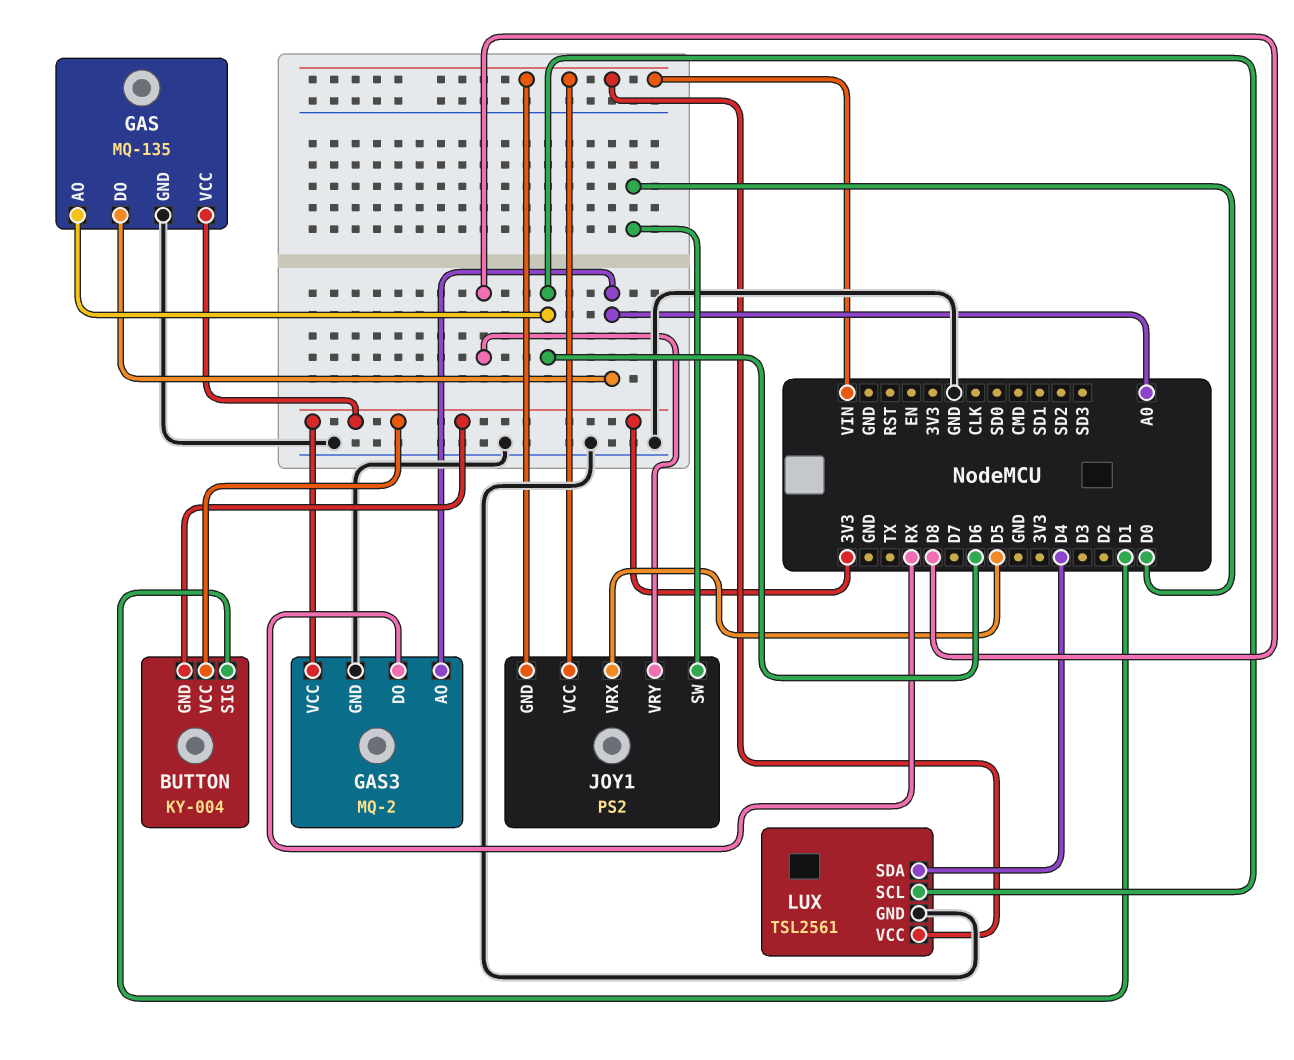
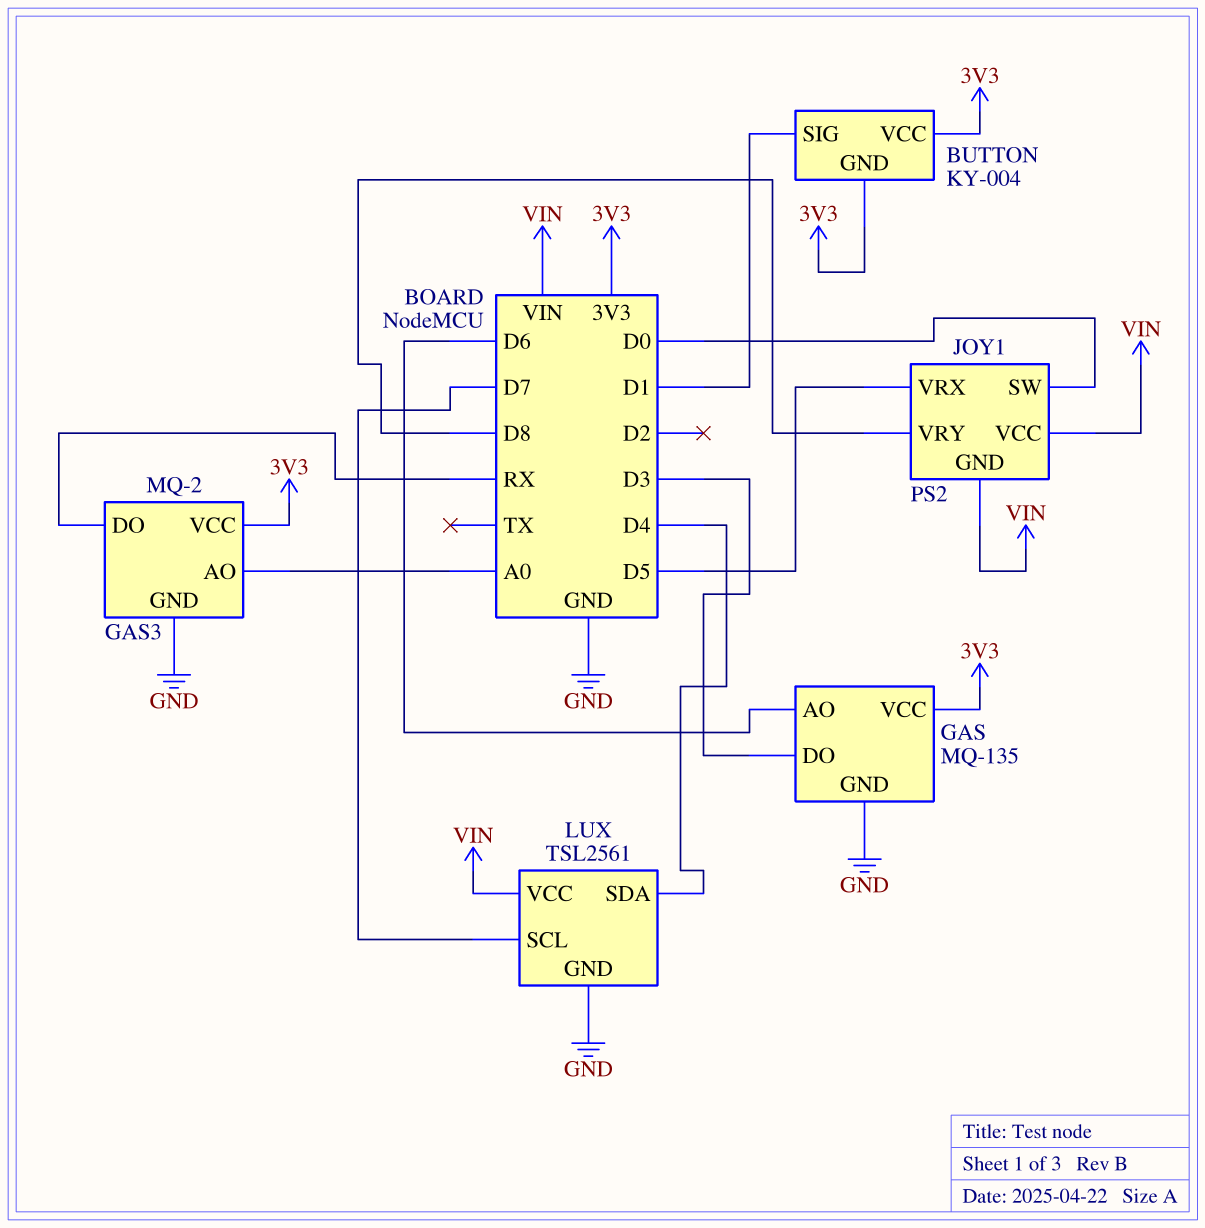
GAS pin DO: A0 -> D3
LUX pin SCL: D6 -> D7

